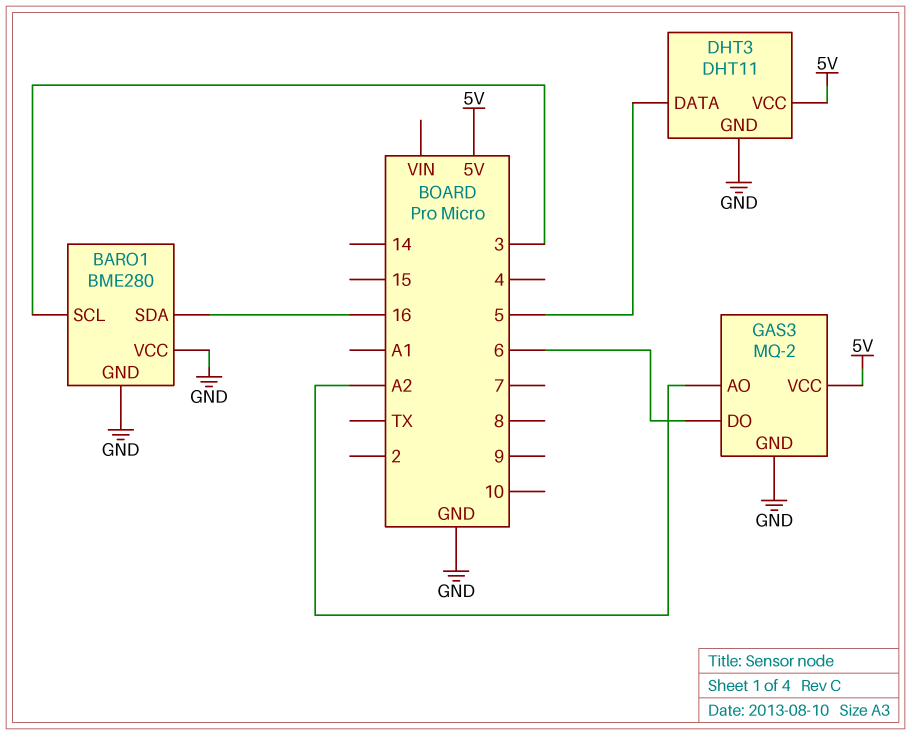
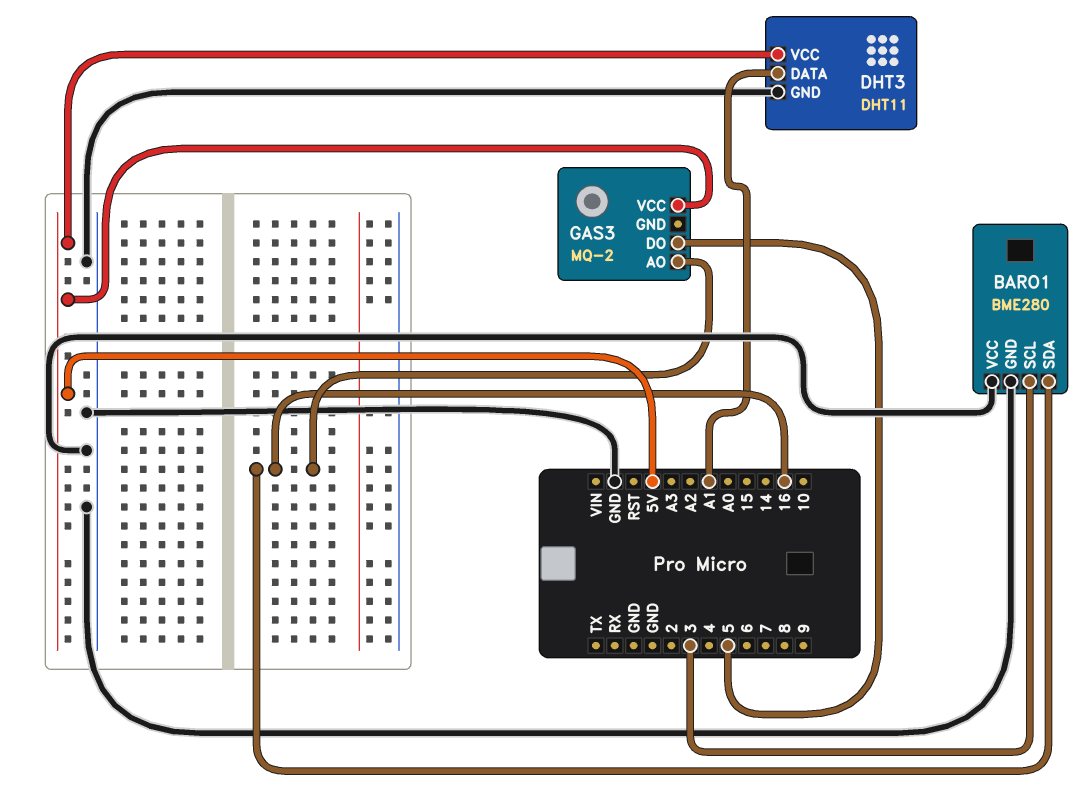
DHT3 pin DATA: 5 -> A1
GAS3 pin AO: A2 -> 16
GAS3 pin DO: 6 -> 5
GAS3 pin GND: GND -> none

